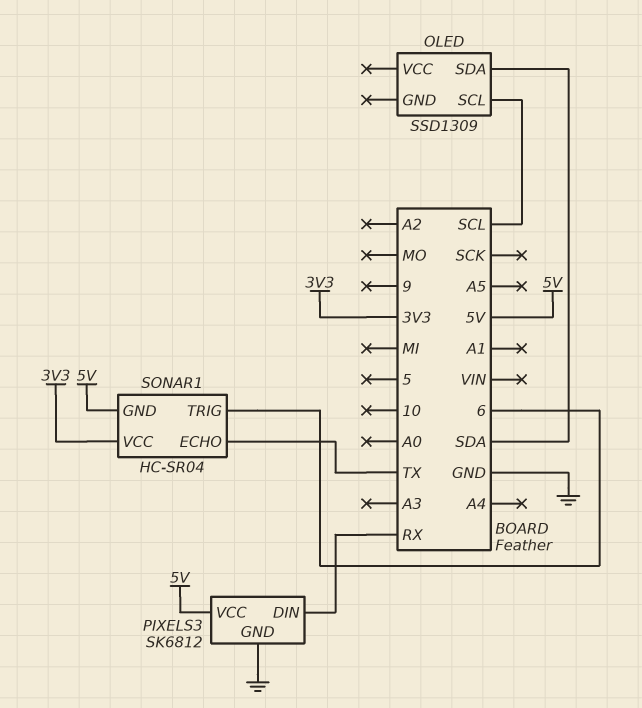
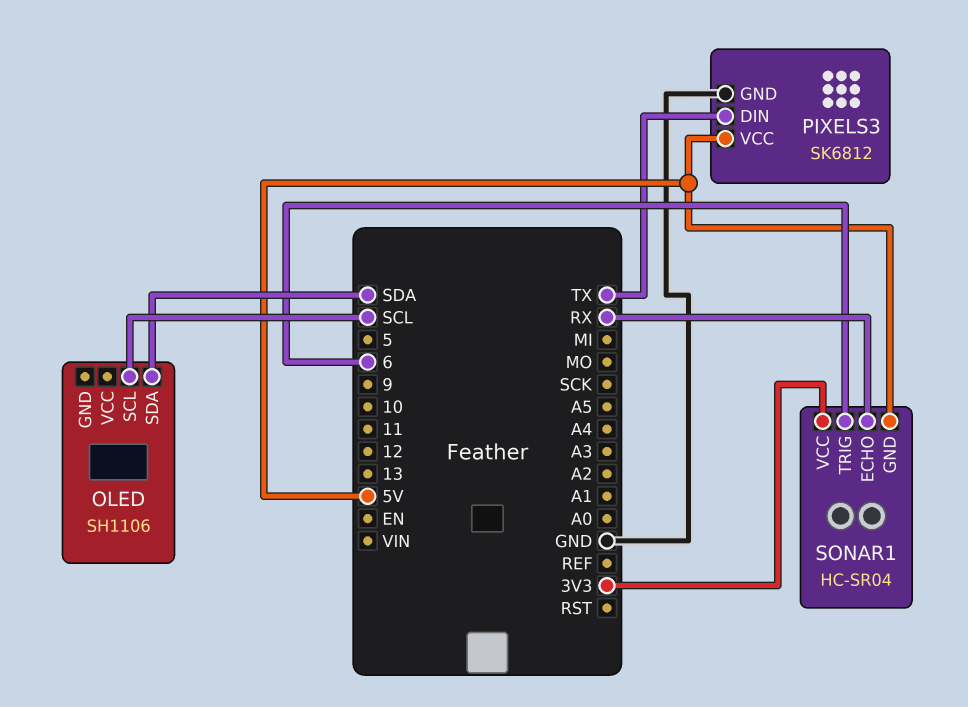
OLED: SSD1309 -> SH1106
PIXELS3 pin DIN: RX -> TX
SONAR1 pin ECHO: TX -> RX

